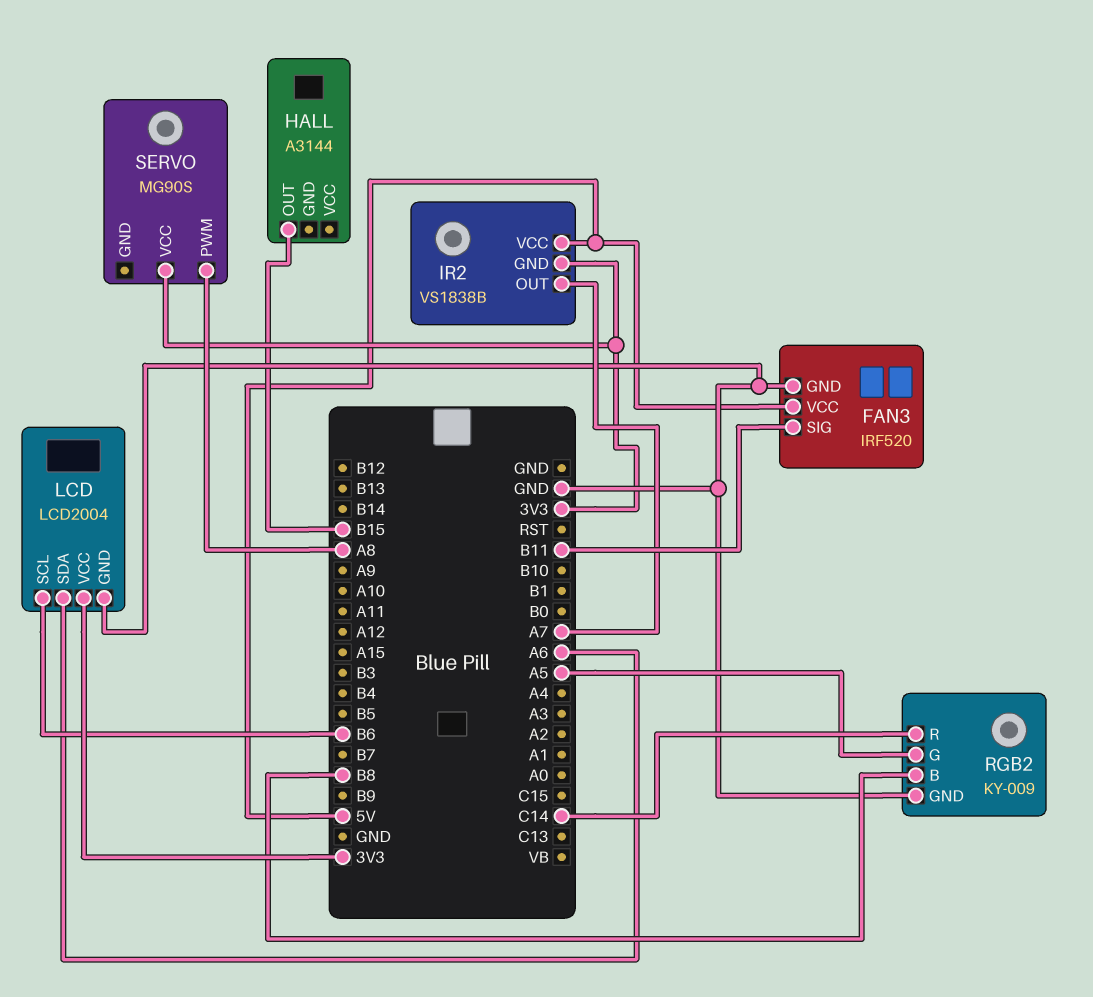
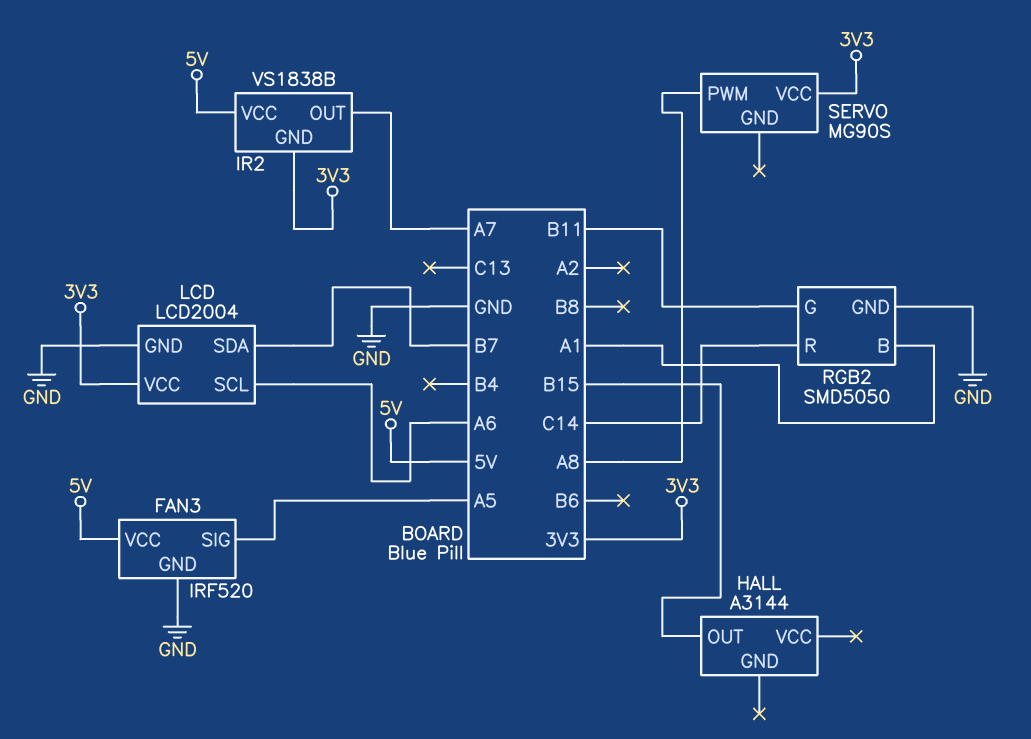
FAN3 pin SIG: B11 -> A5
LCD pin SCL: B6 -> A6
LCD pin SDA: A6 -> B7
RGB2: KY-009 -> SMD5050
RGB2 pin B: B8 -> A1
RGB2 pin G: A5 -> B11

